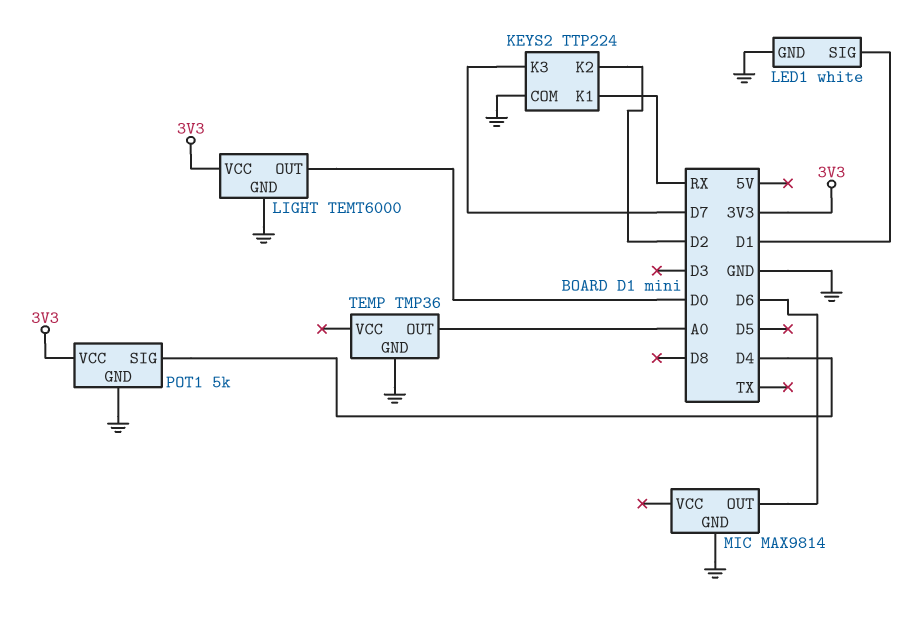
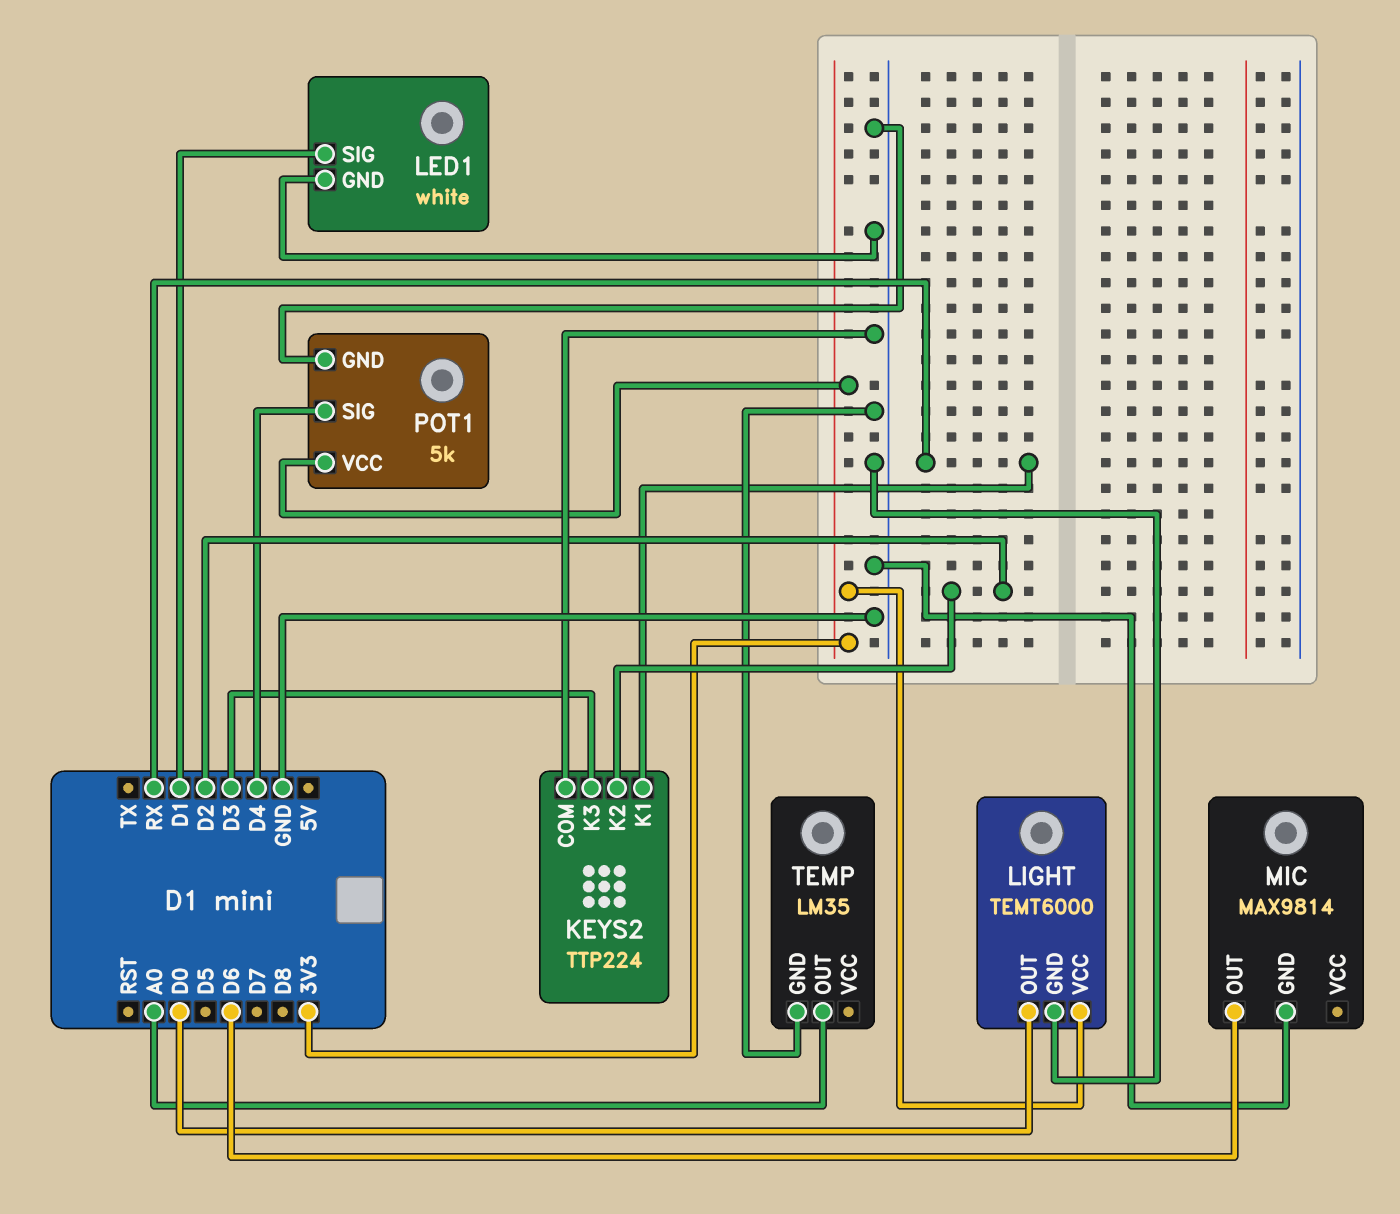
KEYS2 pin K3: D7 -> D3
TEMP: TMP36 -> LM35

